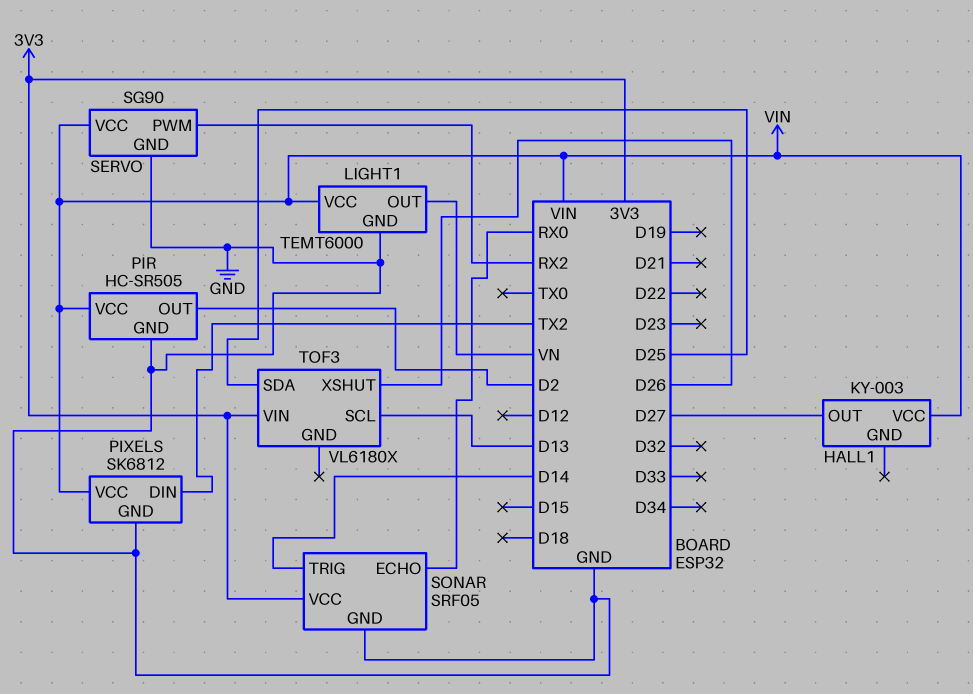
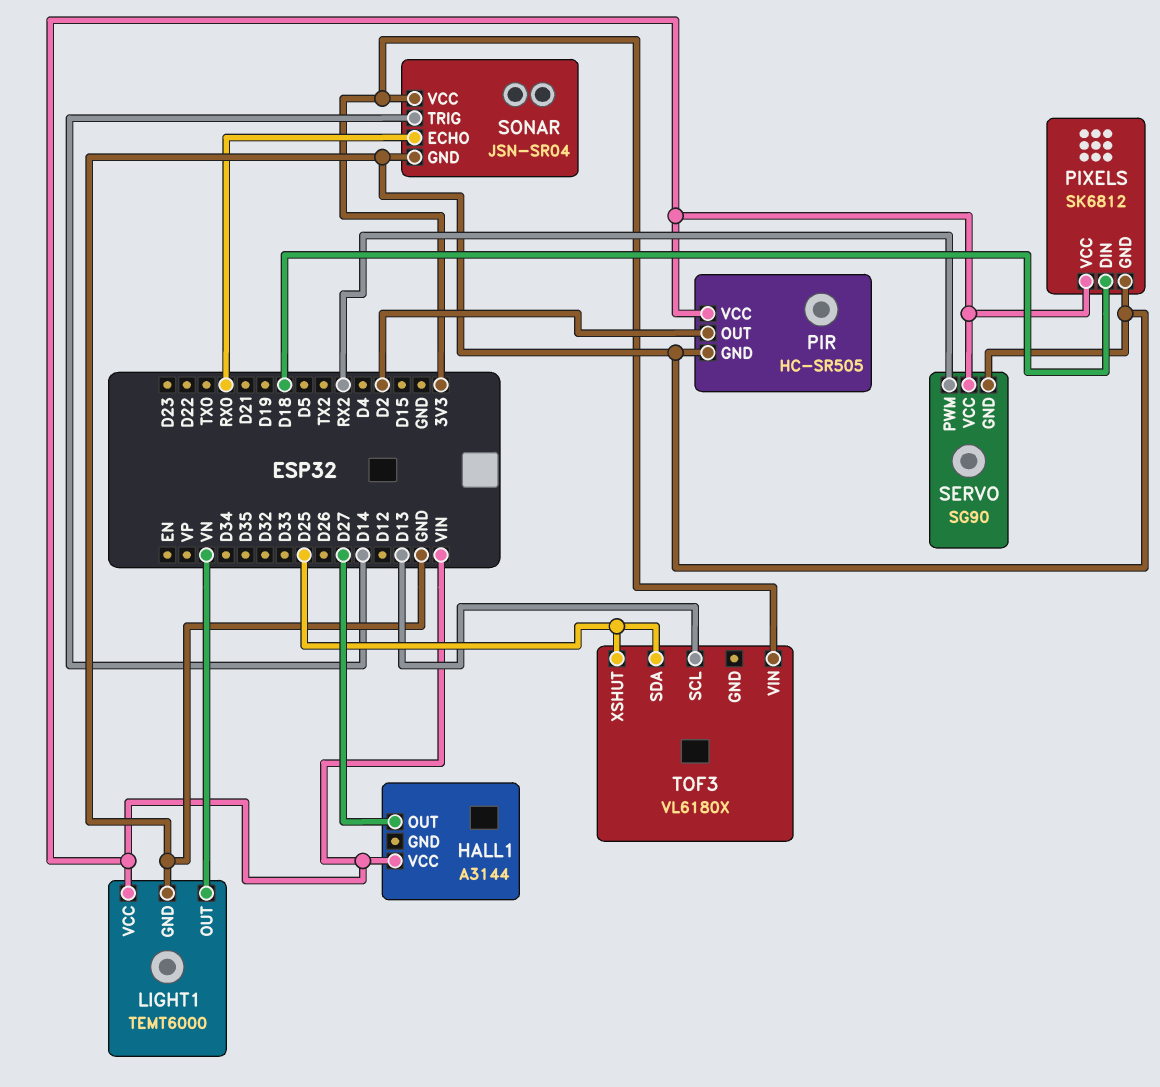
HALL1: KY-003 -> A3144
PIXELS pin DIN: TX2 -> D18
SONAR: SRF05 -> JSN-SR04
TOF3 pin XSHUT: D26 -> D25

